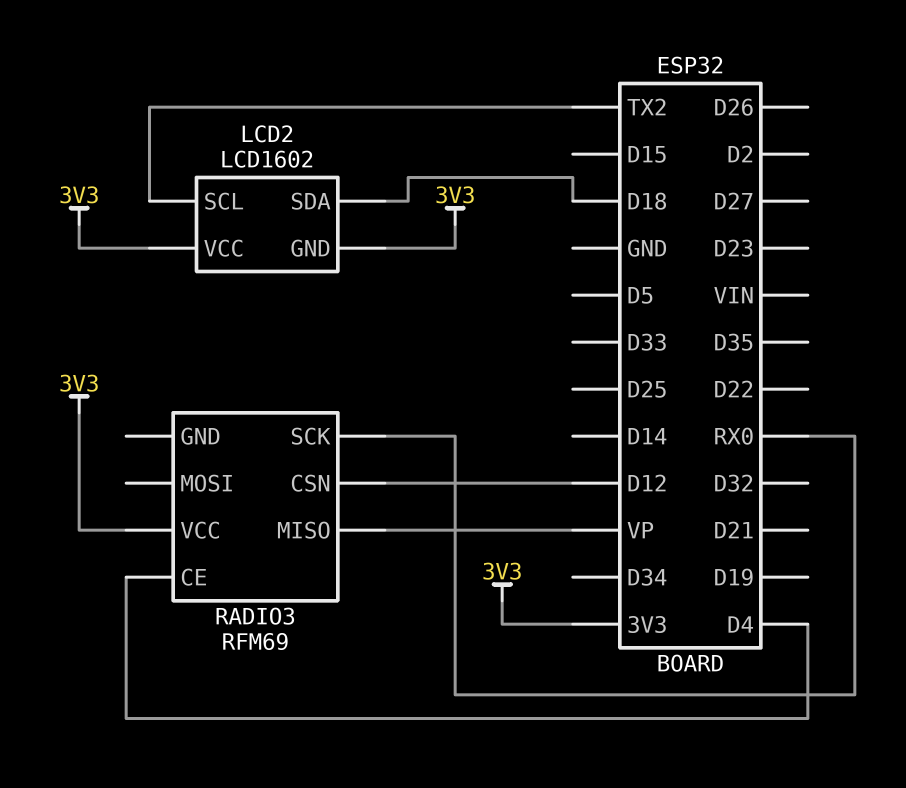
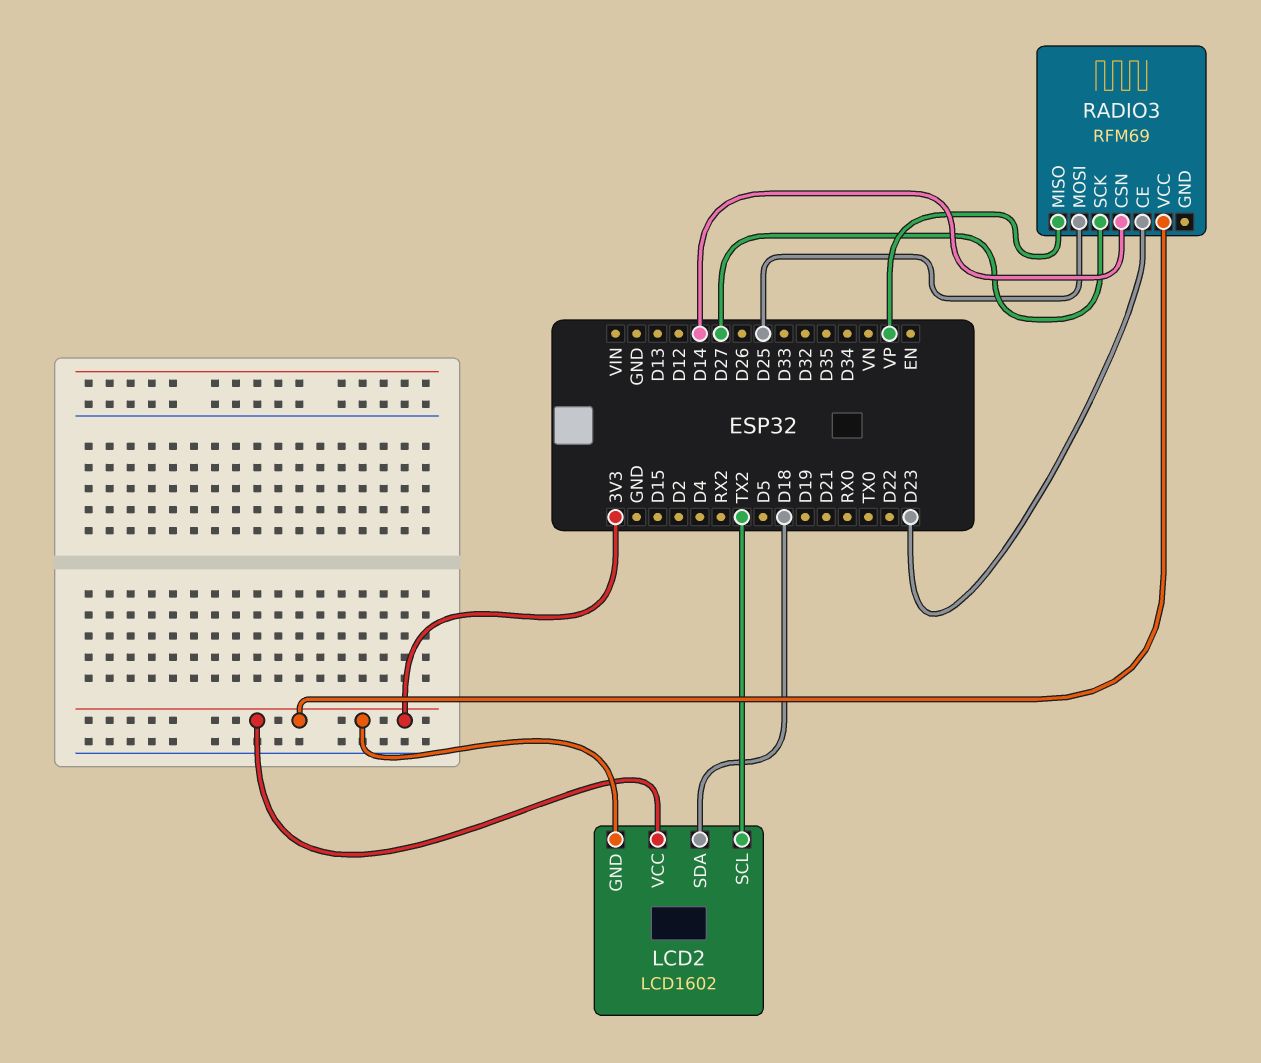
RADIO3 pin CE: D4 -> D23
RADIO3 pin CSN: D12 -> D14
RADIO3 pin MOSI: none -> D25
RADIO3 pin SCK: RX0 -> D27

